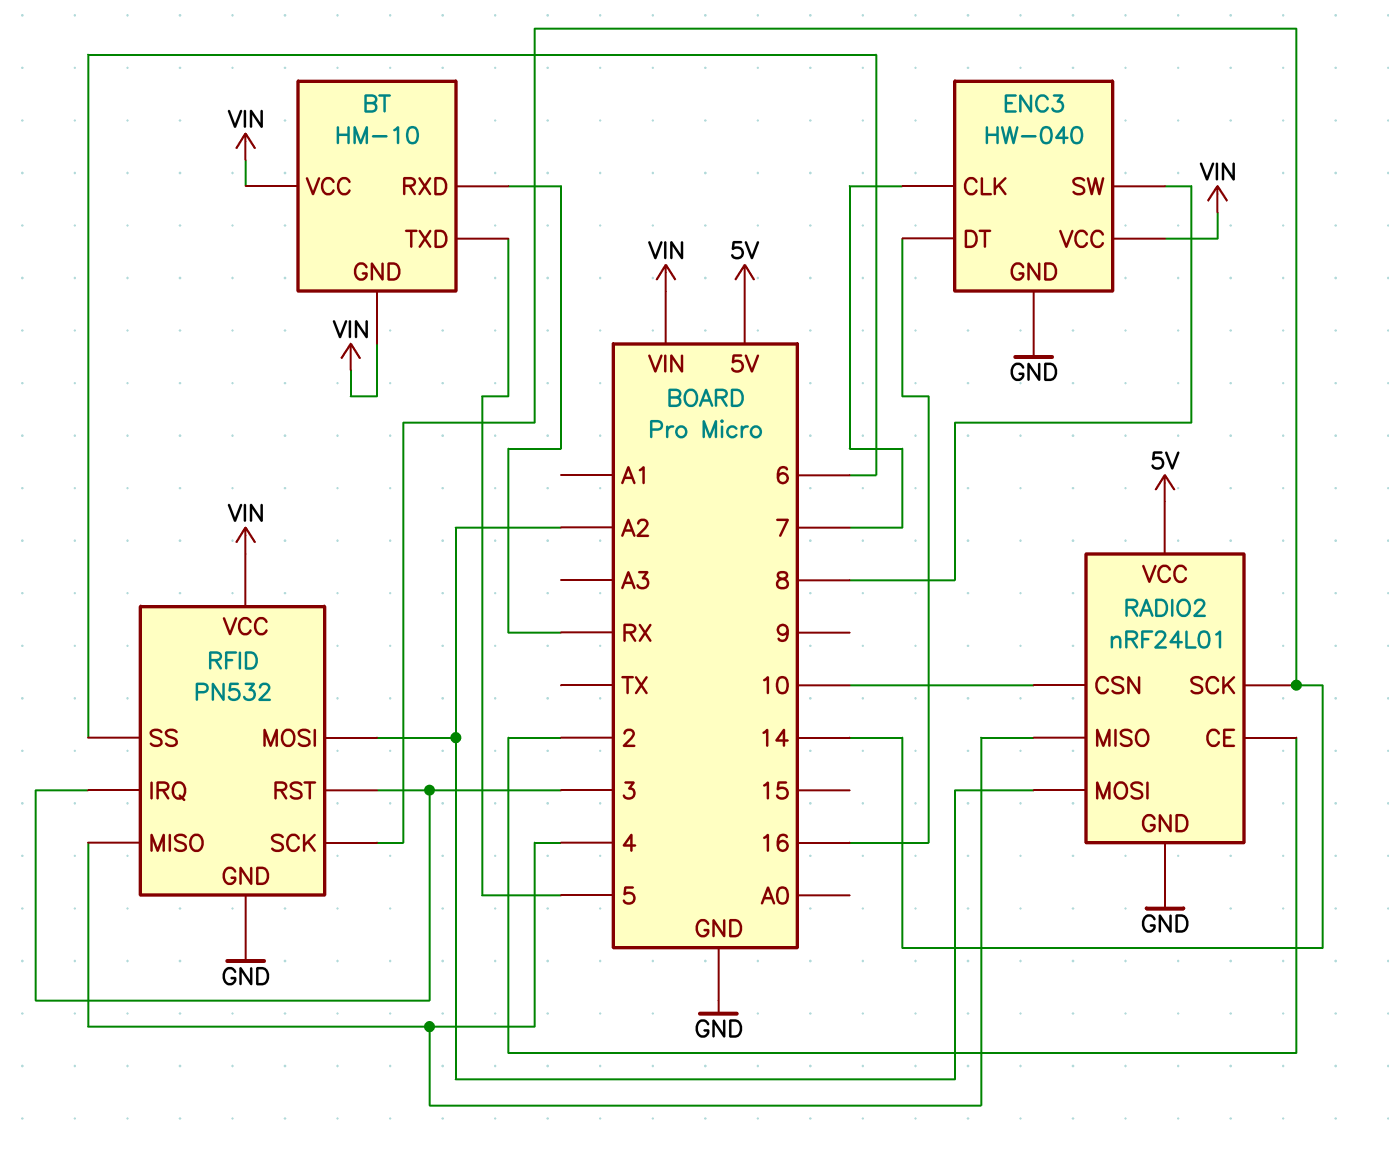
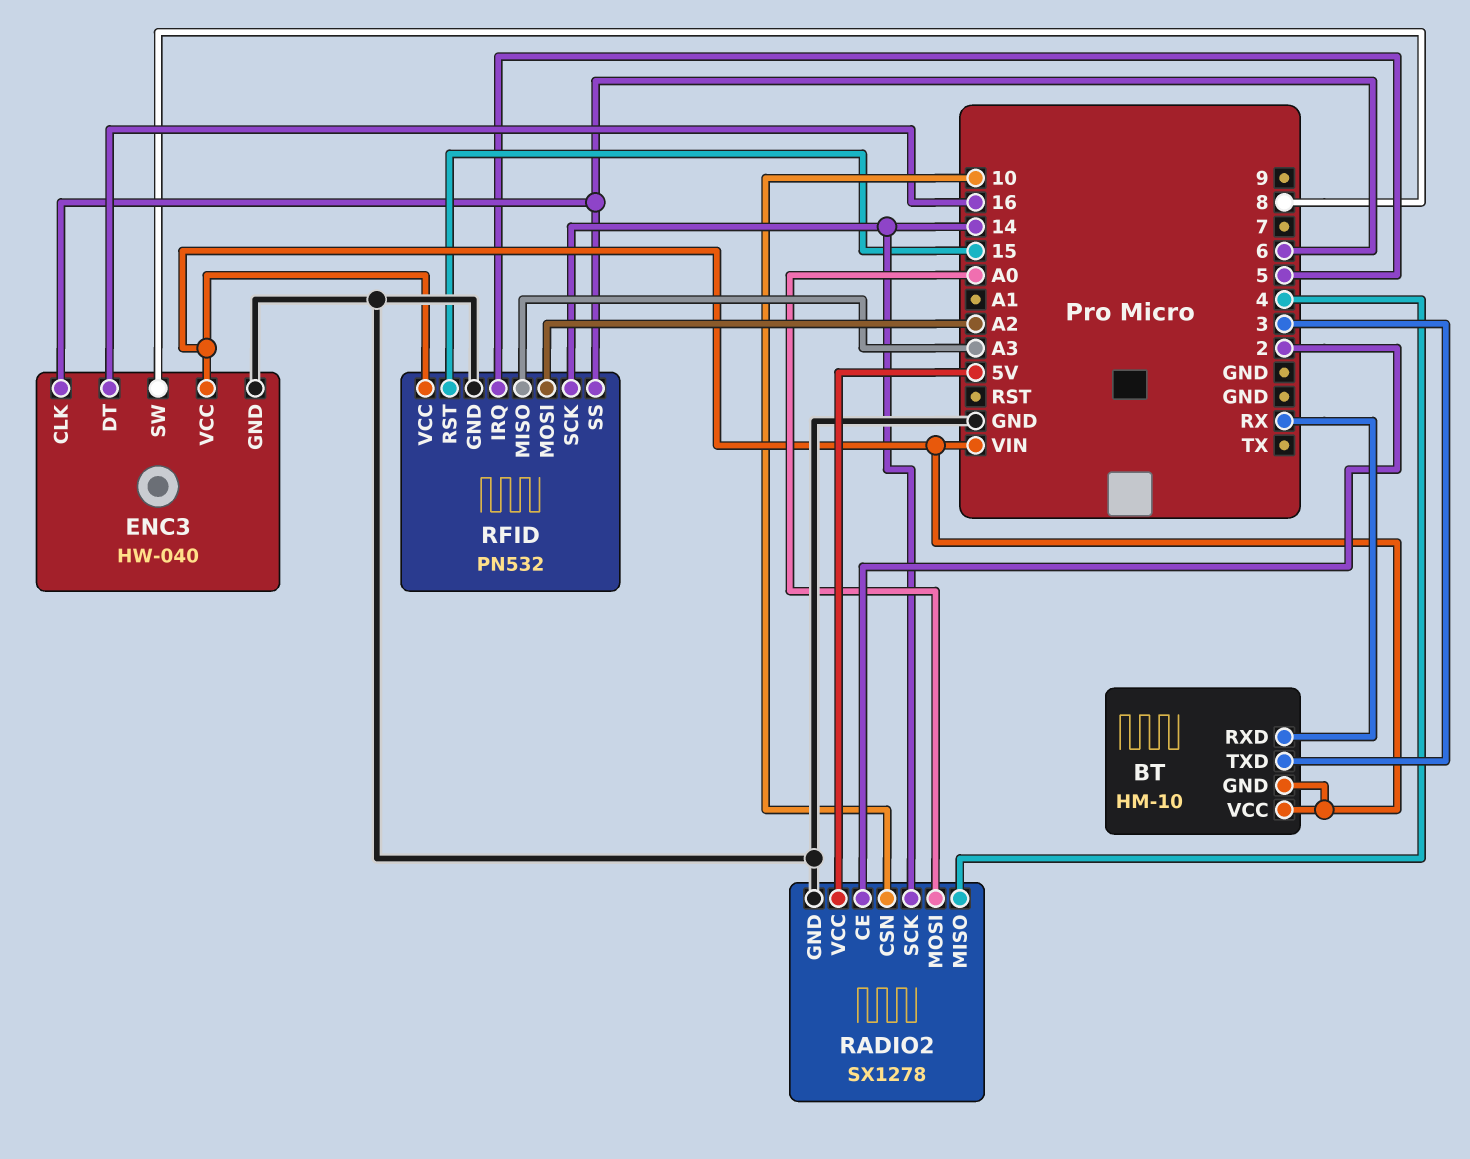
BT pin TXD: 5 -> 3
ENC3 pin CLK: 7 -> 6
RADIO2: nRF24L01 -> SX1278
RADIO2 pin MOSI: A2 -> A0
RFID pin IRQ: 3 -> 5
RFID pin MISO: 4 -> A3
RFID pin RST: 3 -> 15

